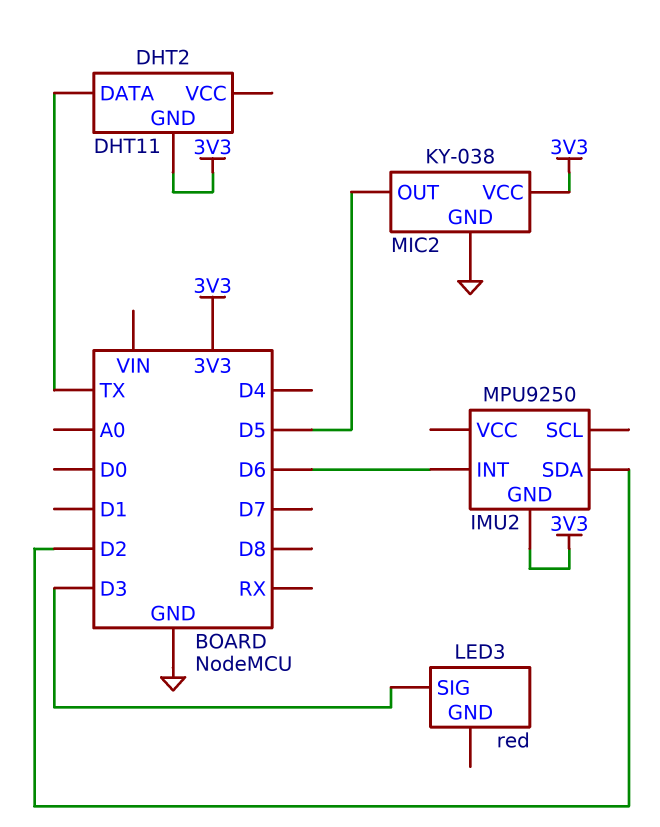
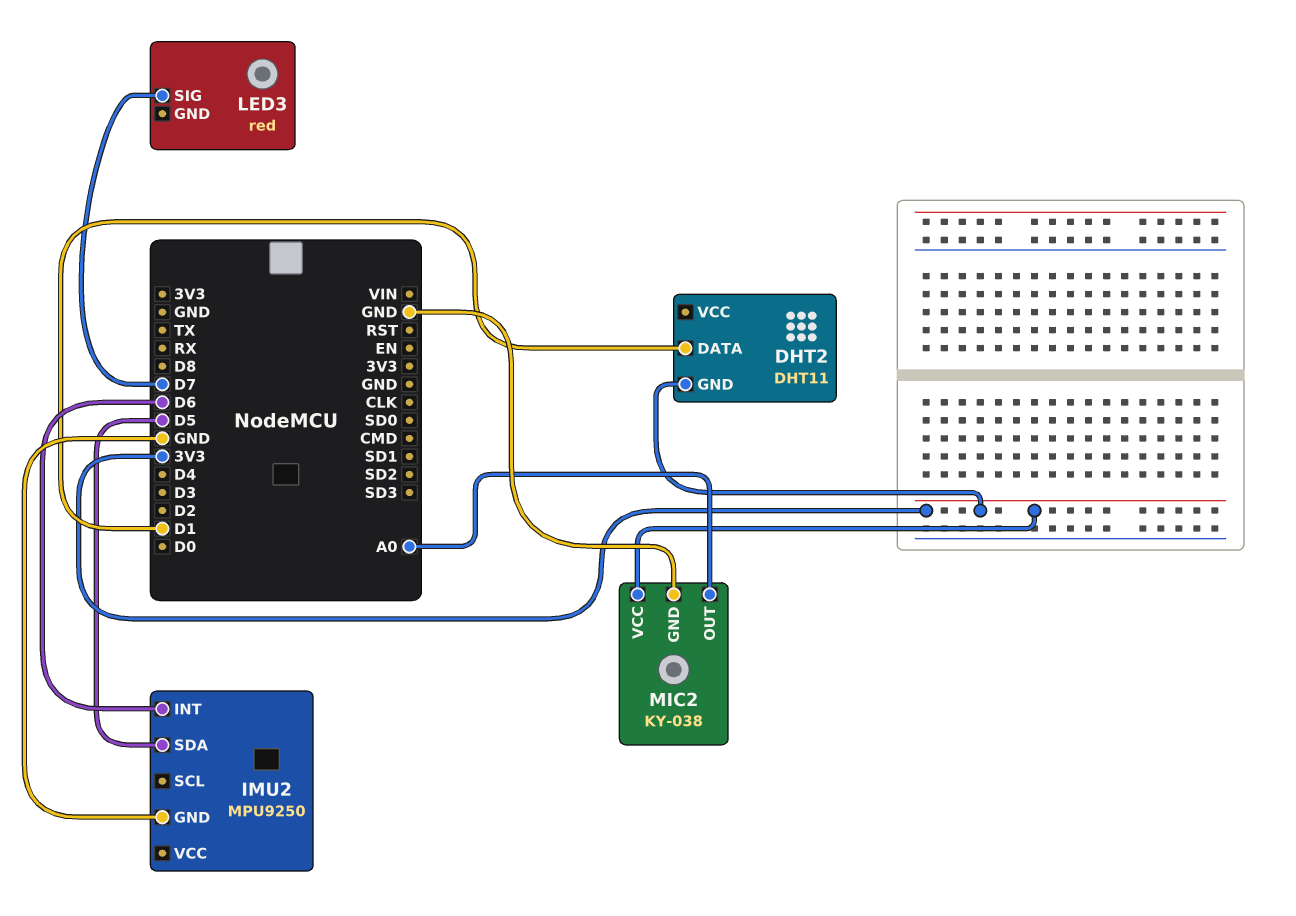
DHT2 pin DATA: TX -> D1
IMU2 pin GND: 3V3 -> GND
IMU2 pin SDA: D2 -> D5
LED3 pin SIG: D3 -> D7
MIC2 pin OUT: D5 -> A0

